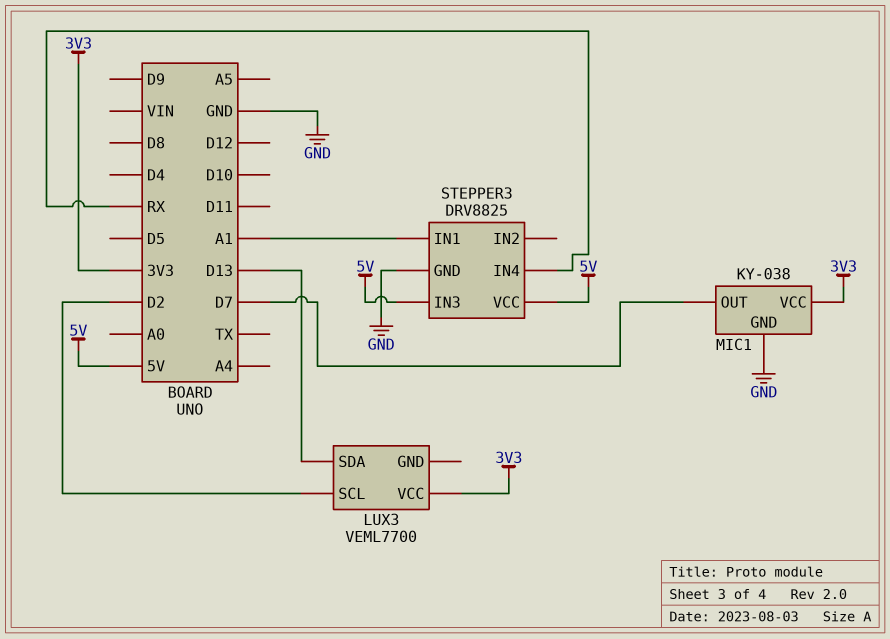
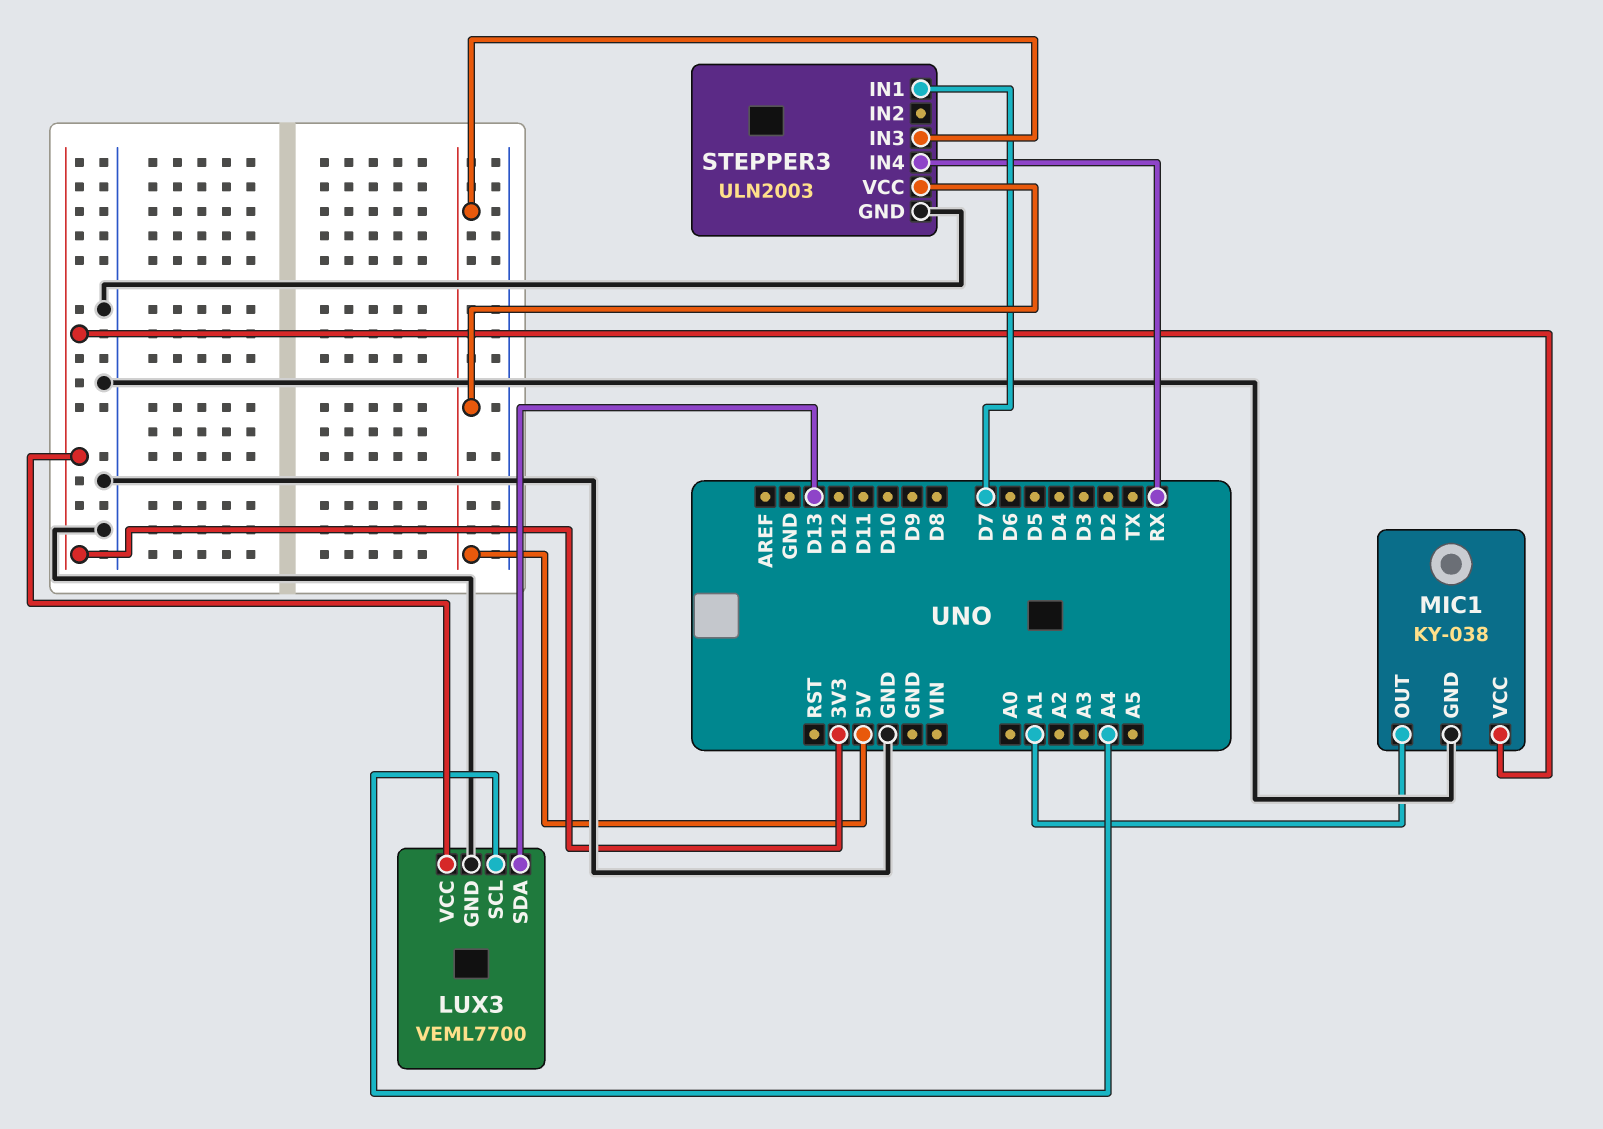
LUX3 pin GND: none -> GND
LUX3 pin SCL: D2 -> A4
MIC1 pin OUT: D7 -> A1
STEPPER3: DRV8825 -> ULN2003
STEPPER3 pin IN1: A1 -> D7

